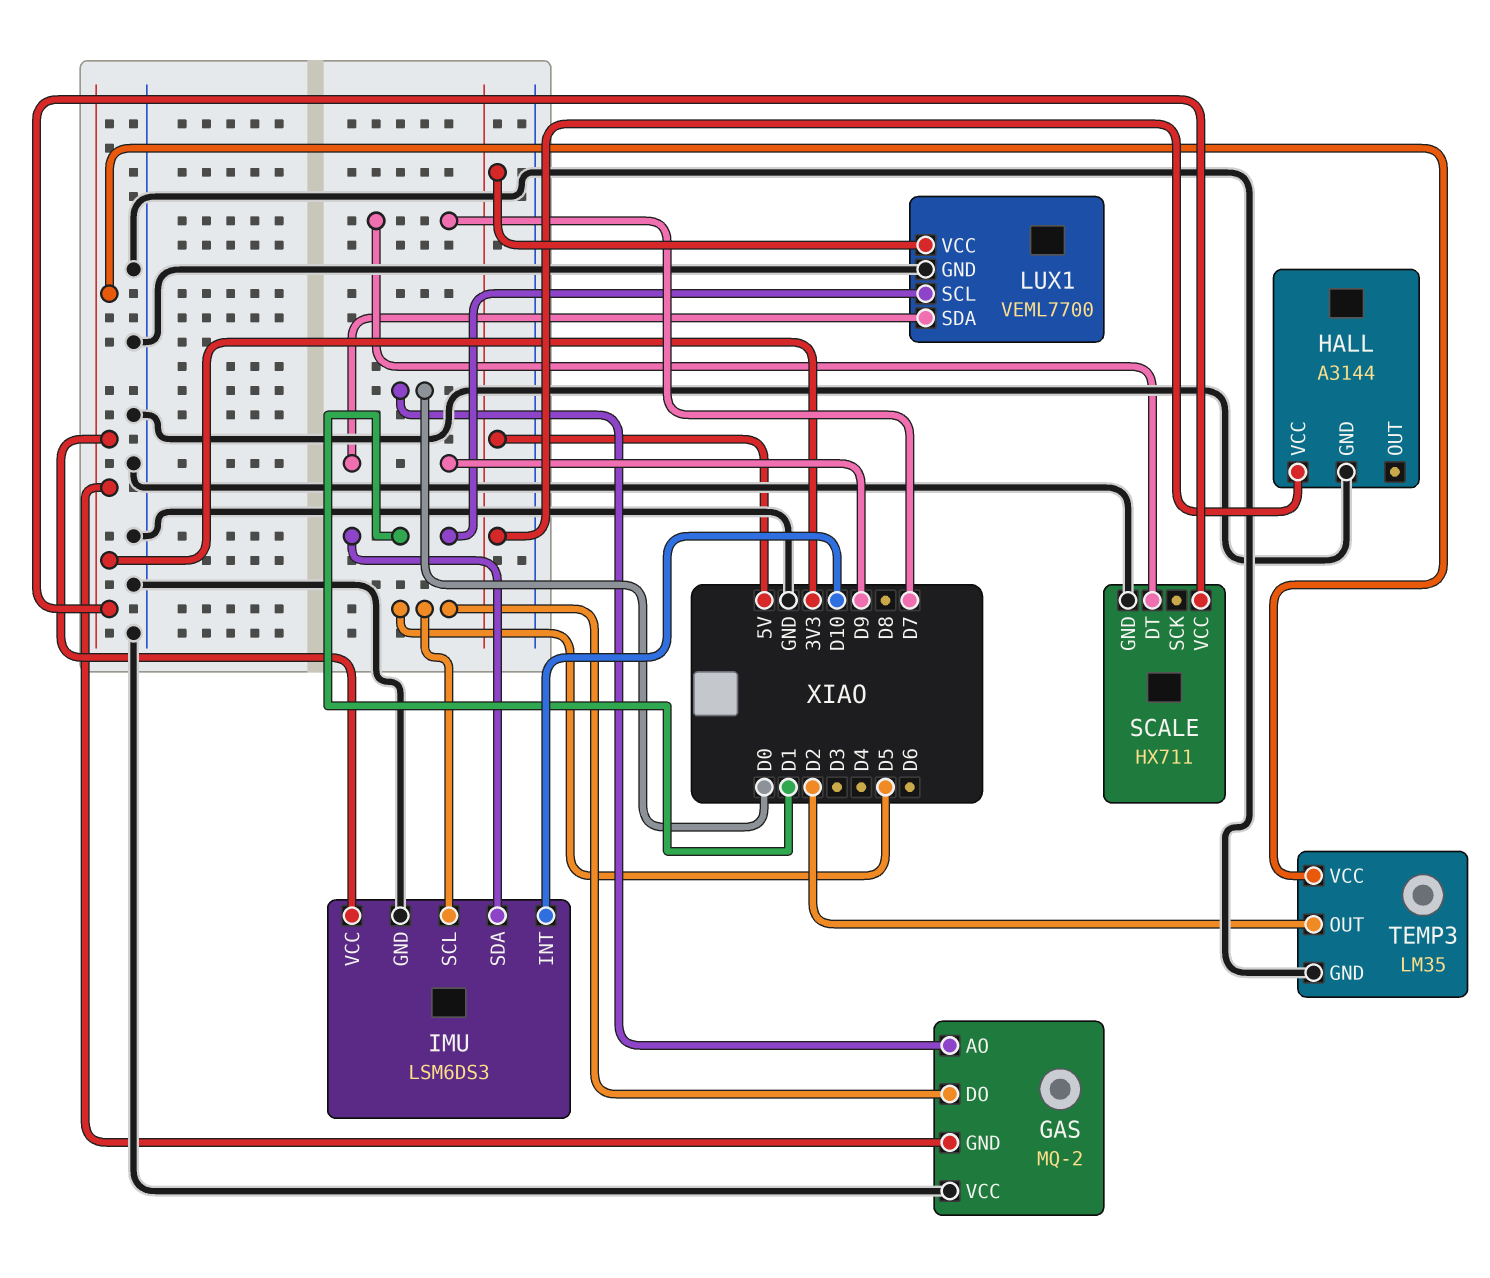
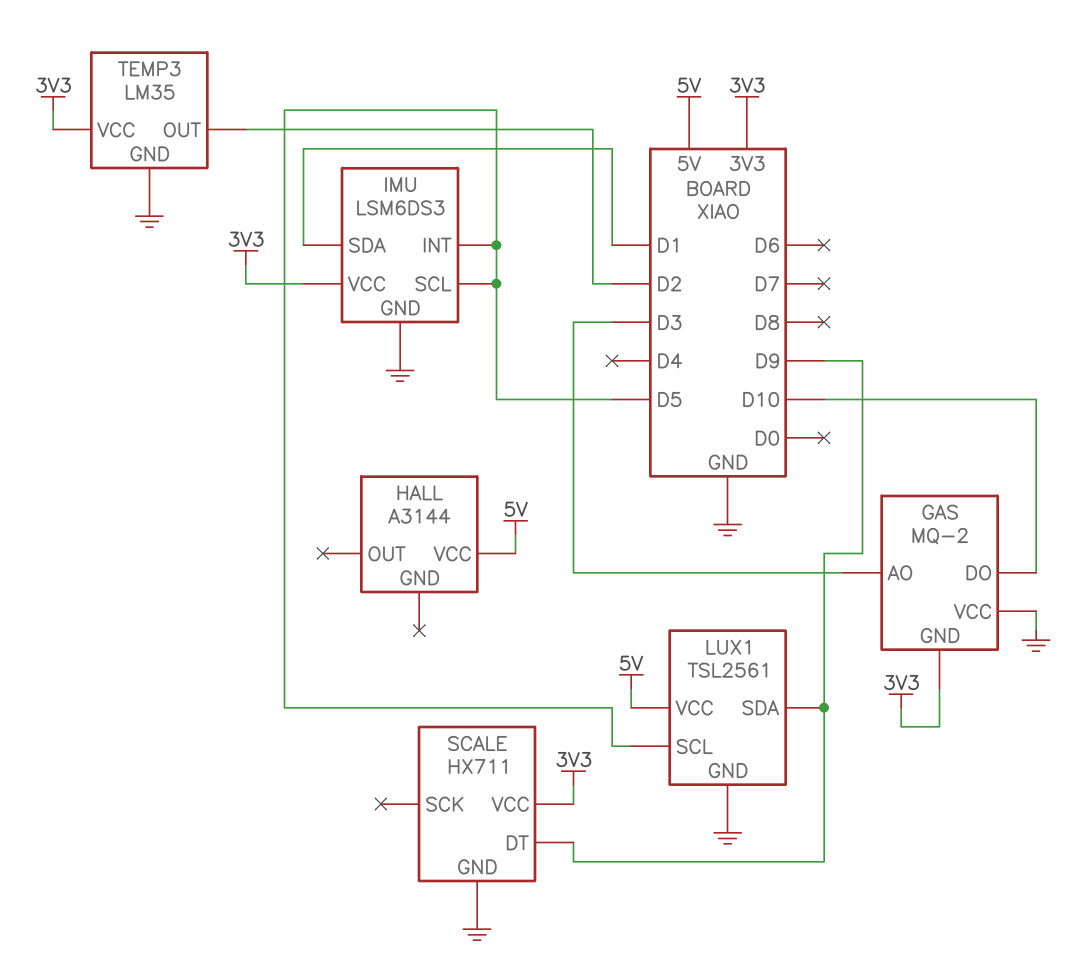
GAS pin AO: D0 -> D3
GAS pin DO: D5 -> D10
HALL pin GND: GND -> none
IMU pin INT: D10 -> D5
LUX1: VEML7700 -> TSL2561
LUX1 pin SCL: D1 -> D5
SCALE pin DT: D7 -> D9

